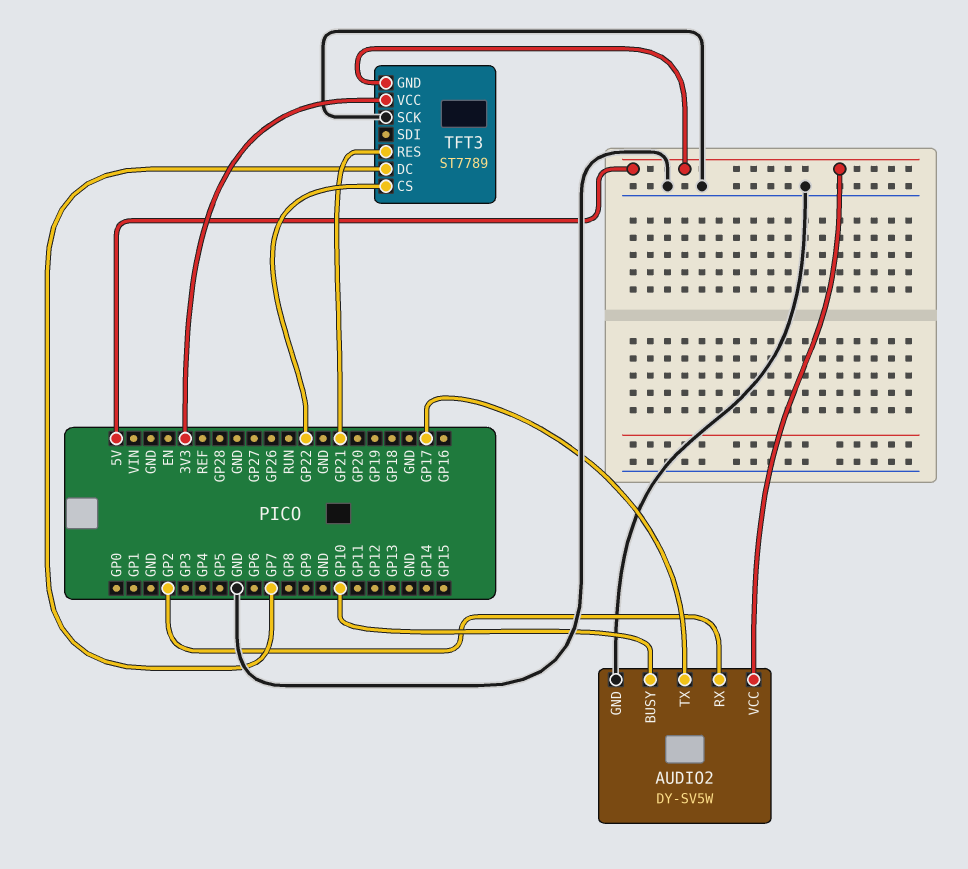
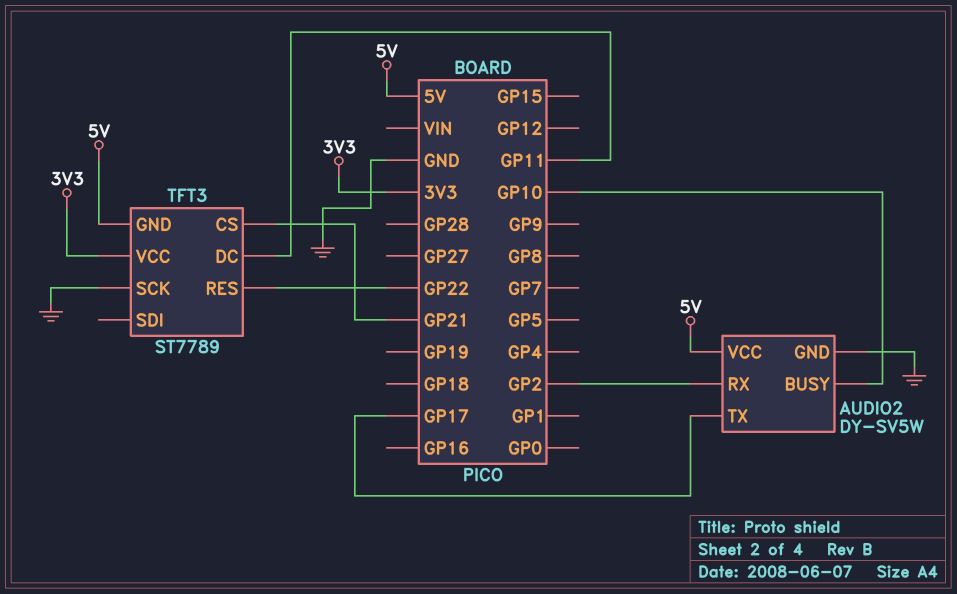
TFT3 pin CS: GP22 -> GP21
TFT3 pin DC: GP7 -> GP11
TFT3 pin RES: GP21 -> GP22

